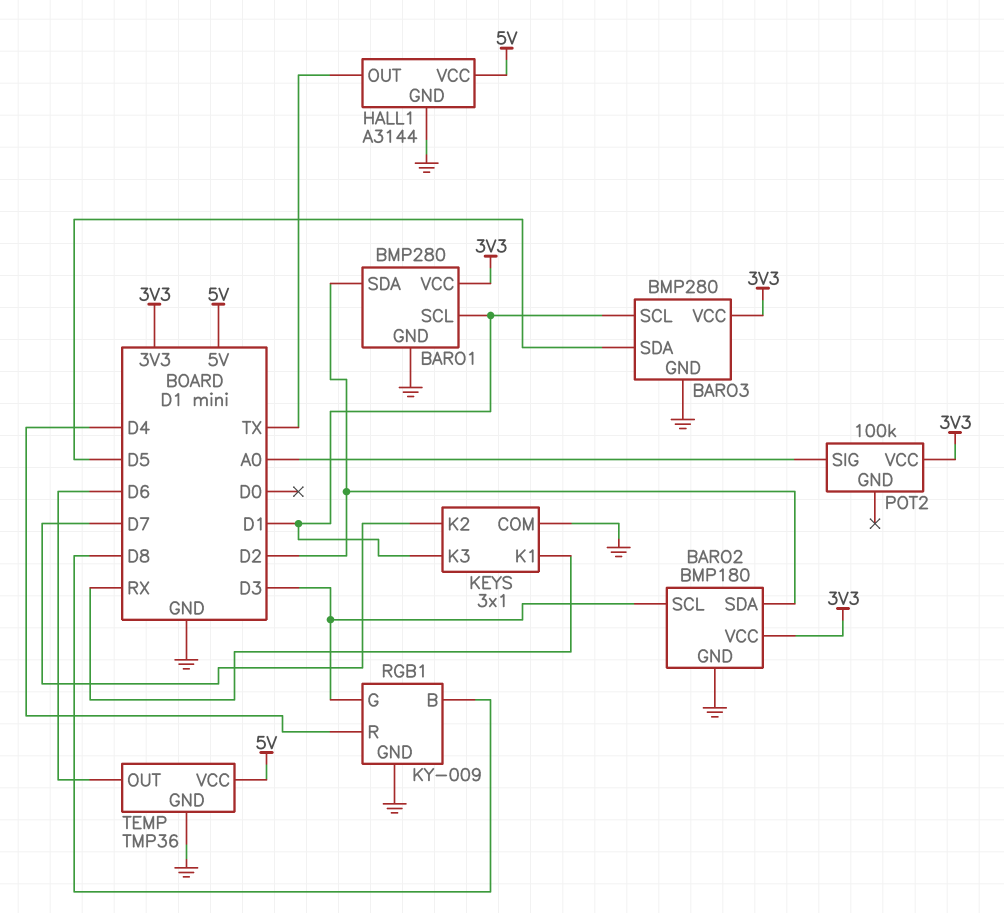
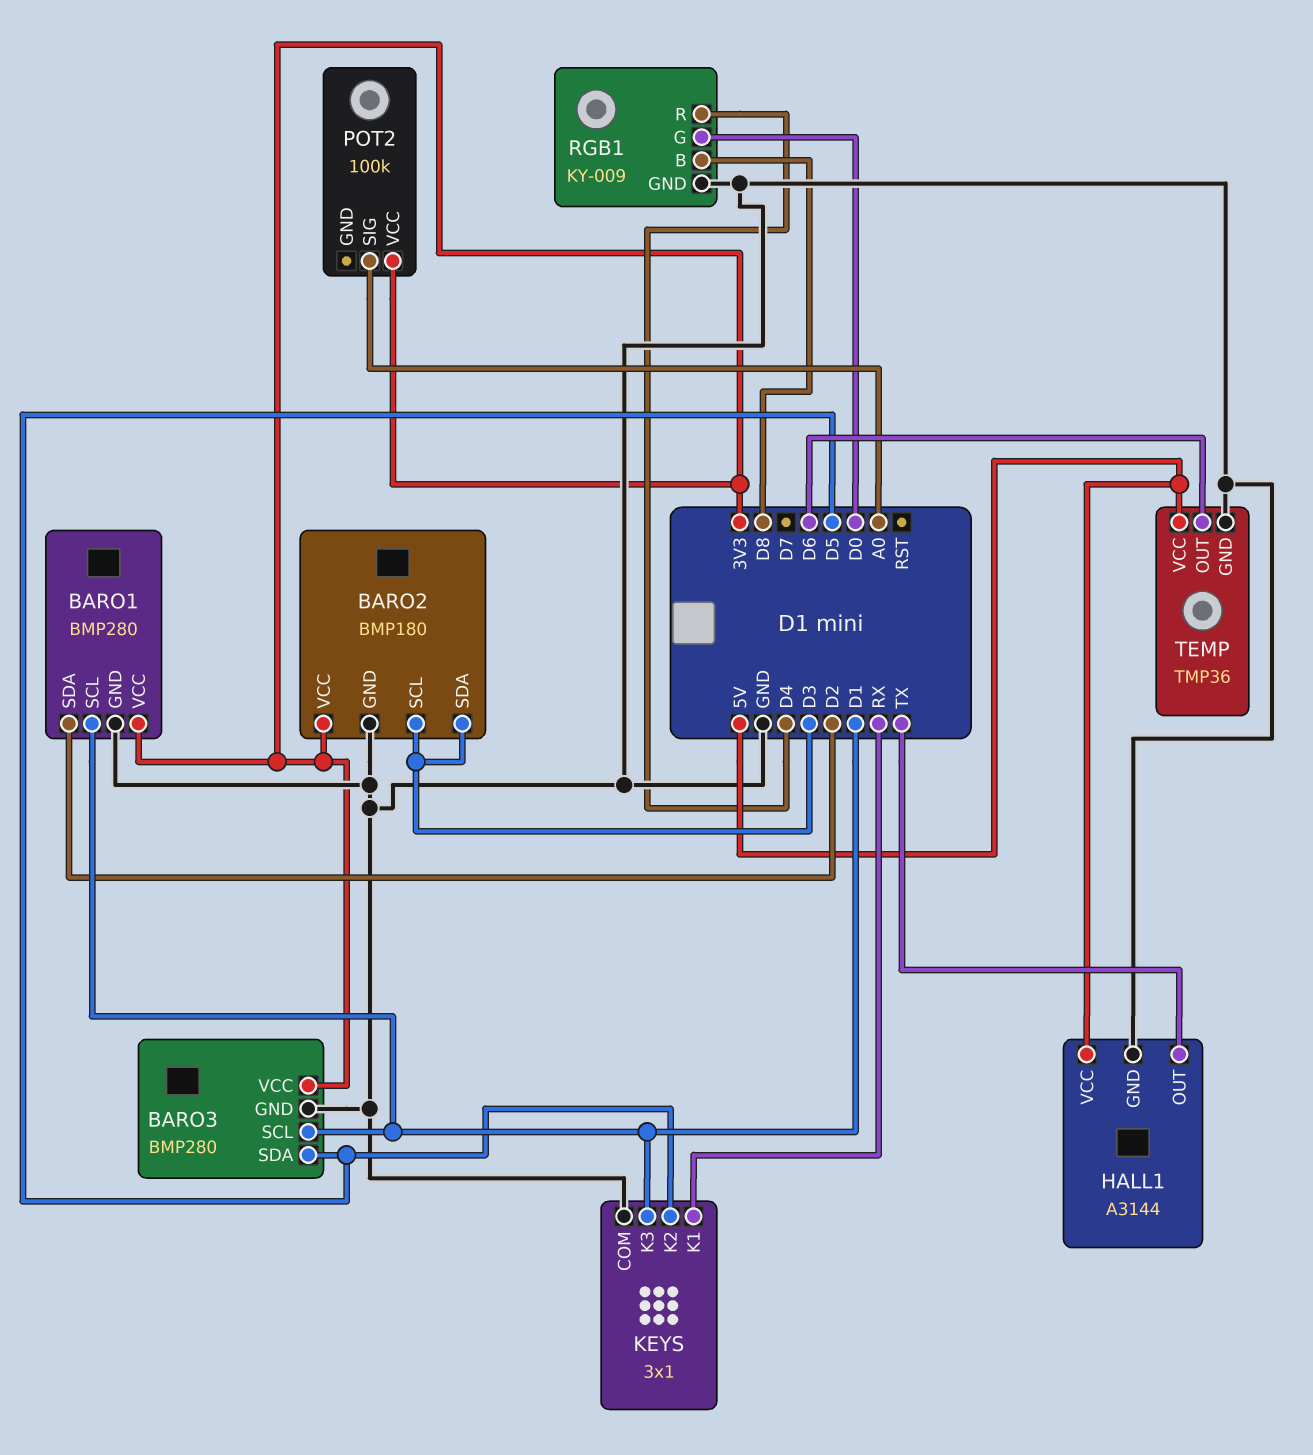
BARO2 pin SDA: D2 -> D3
KEYS pin K2: D7 -> D5
RGB1 pin G: D3 -> D0

